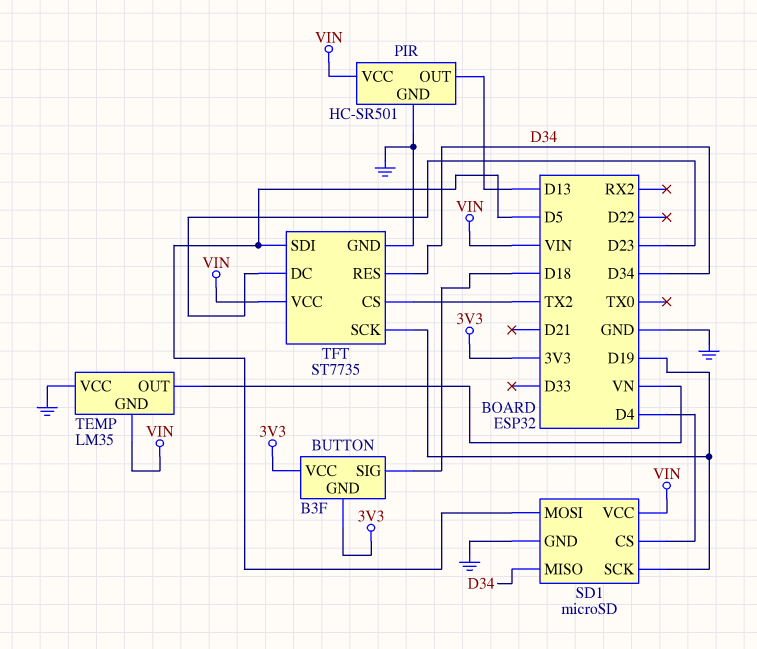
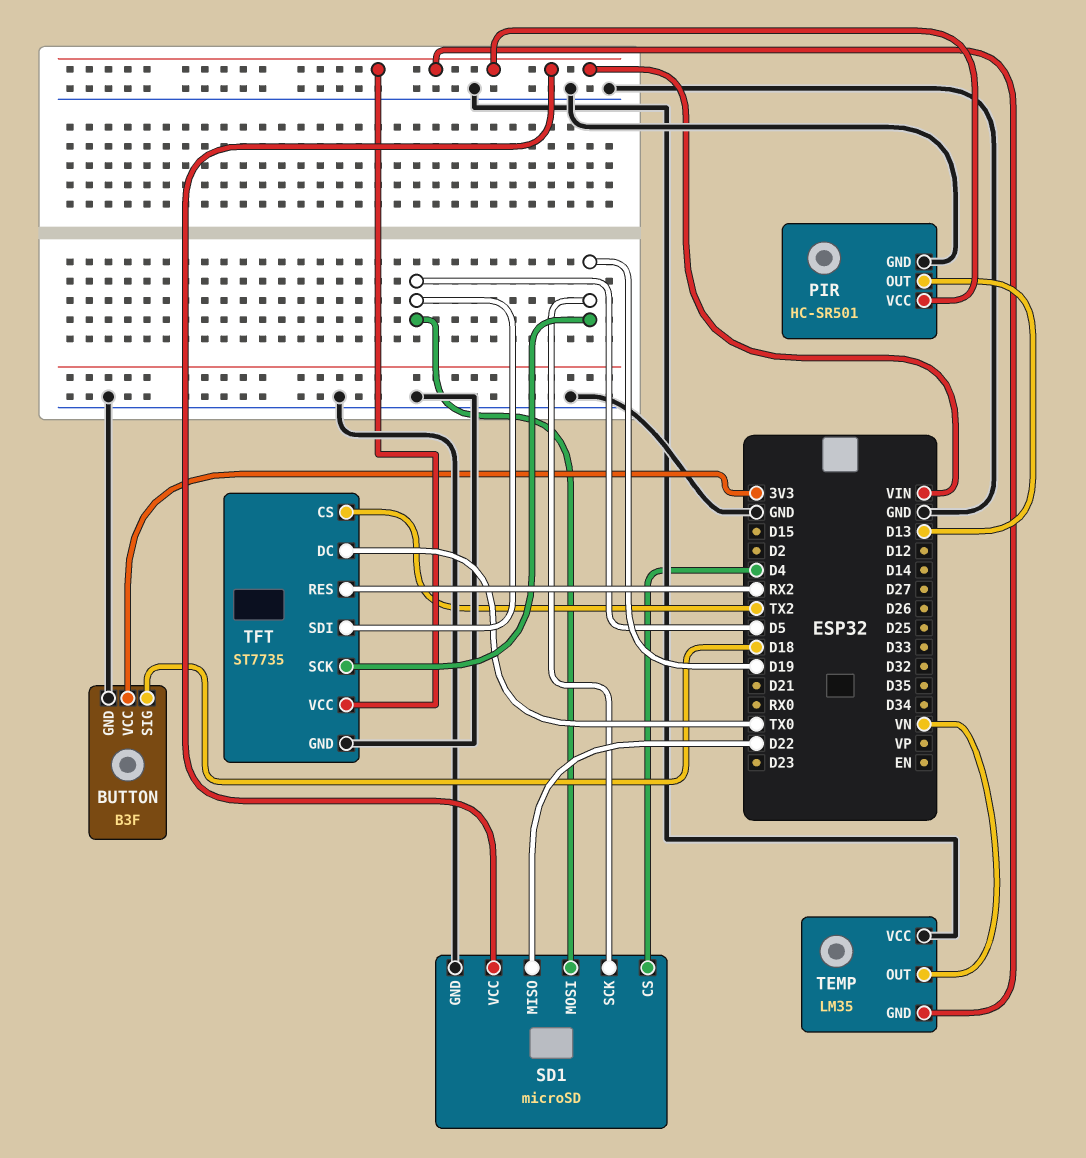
BUTTON pin GND: 3V3 -> GND
SD1 pin MISO: D34 -> D22
TFT pin DC: D23 -> TX0
TFT pin RES: D34 -> RX2

